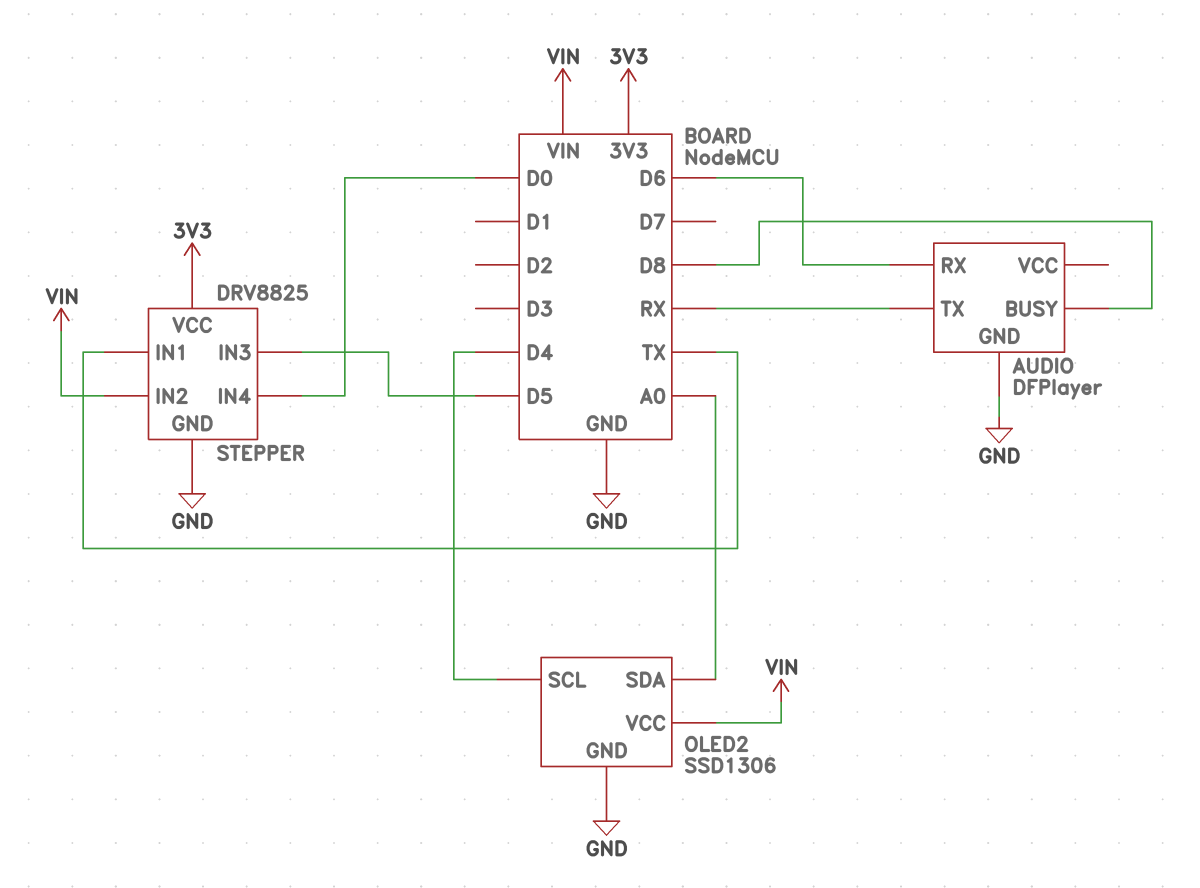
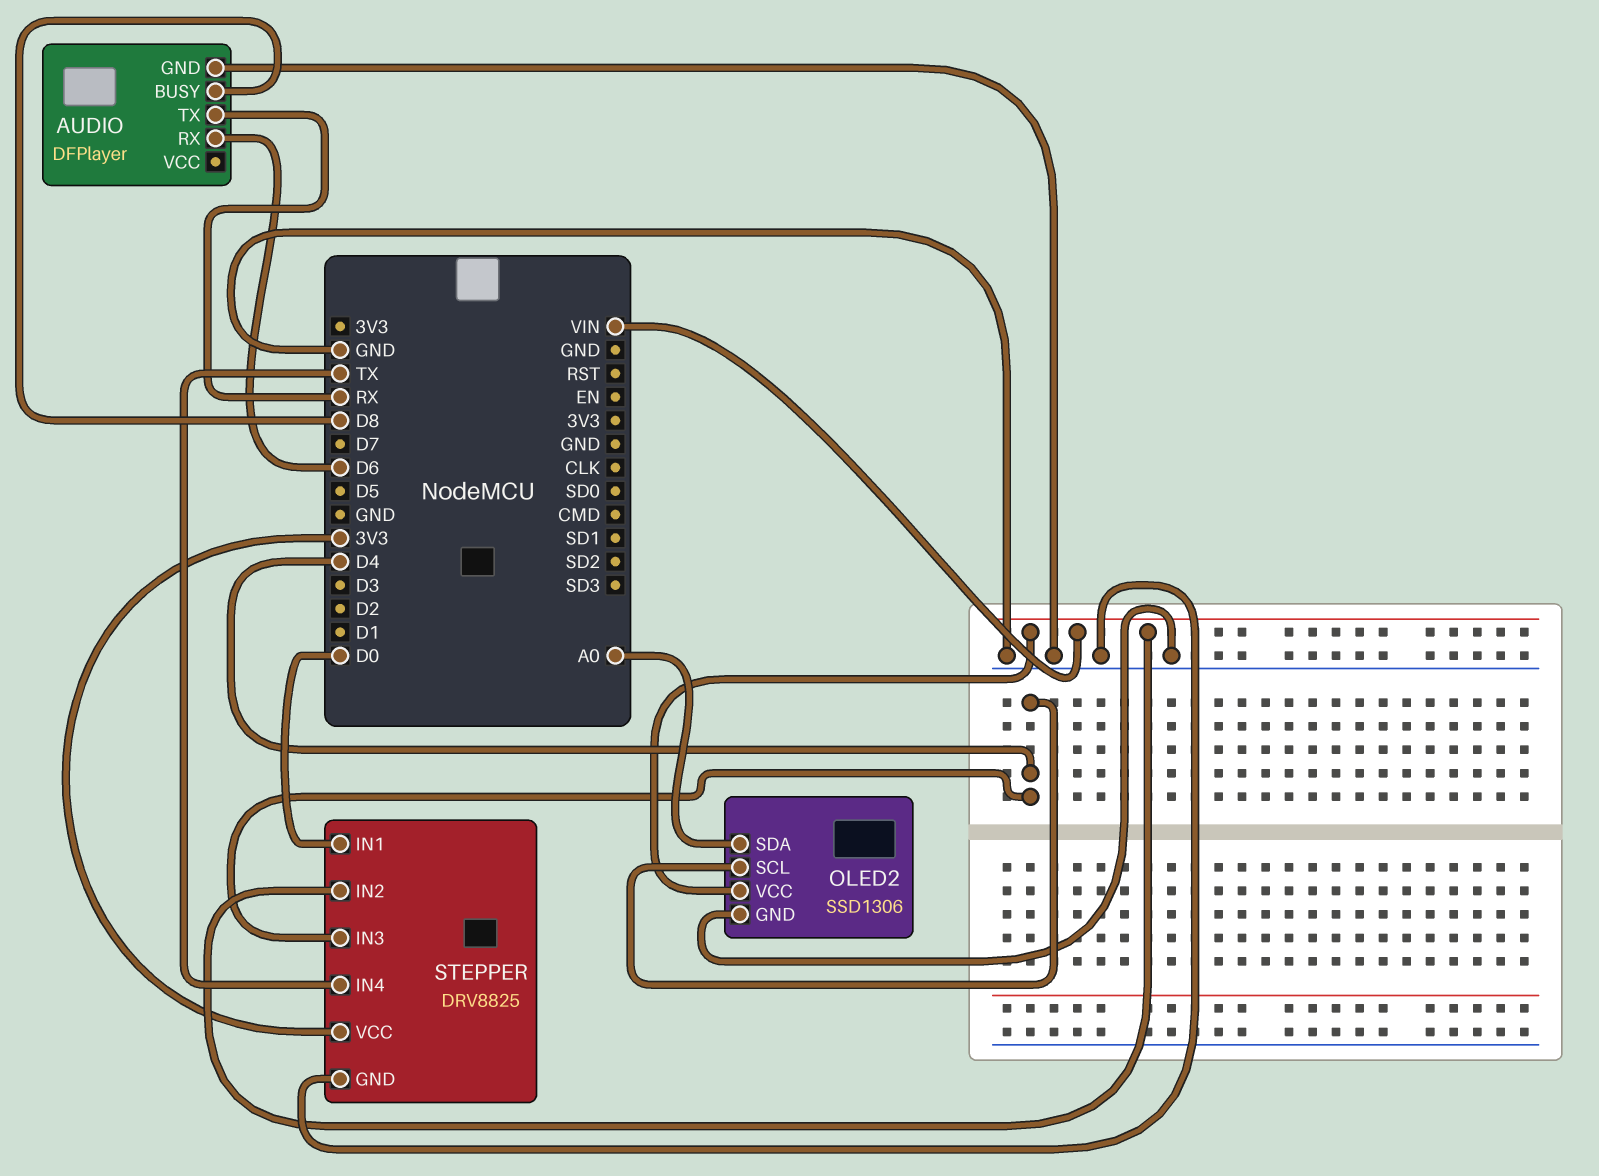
STEPPER pin IN1: TX -> D0
STEPPER pin IN3: D5 -> D4
STEPPER pin IN4: D0 -> TX

